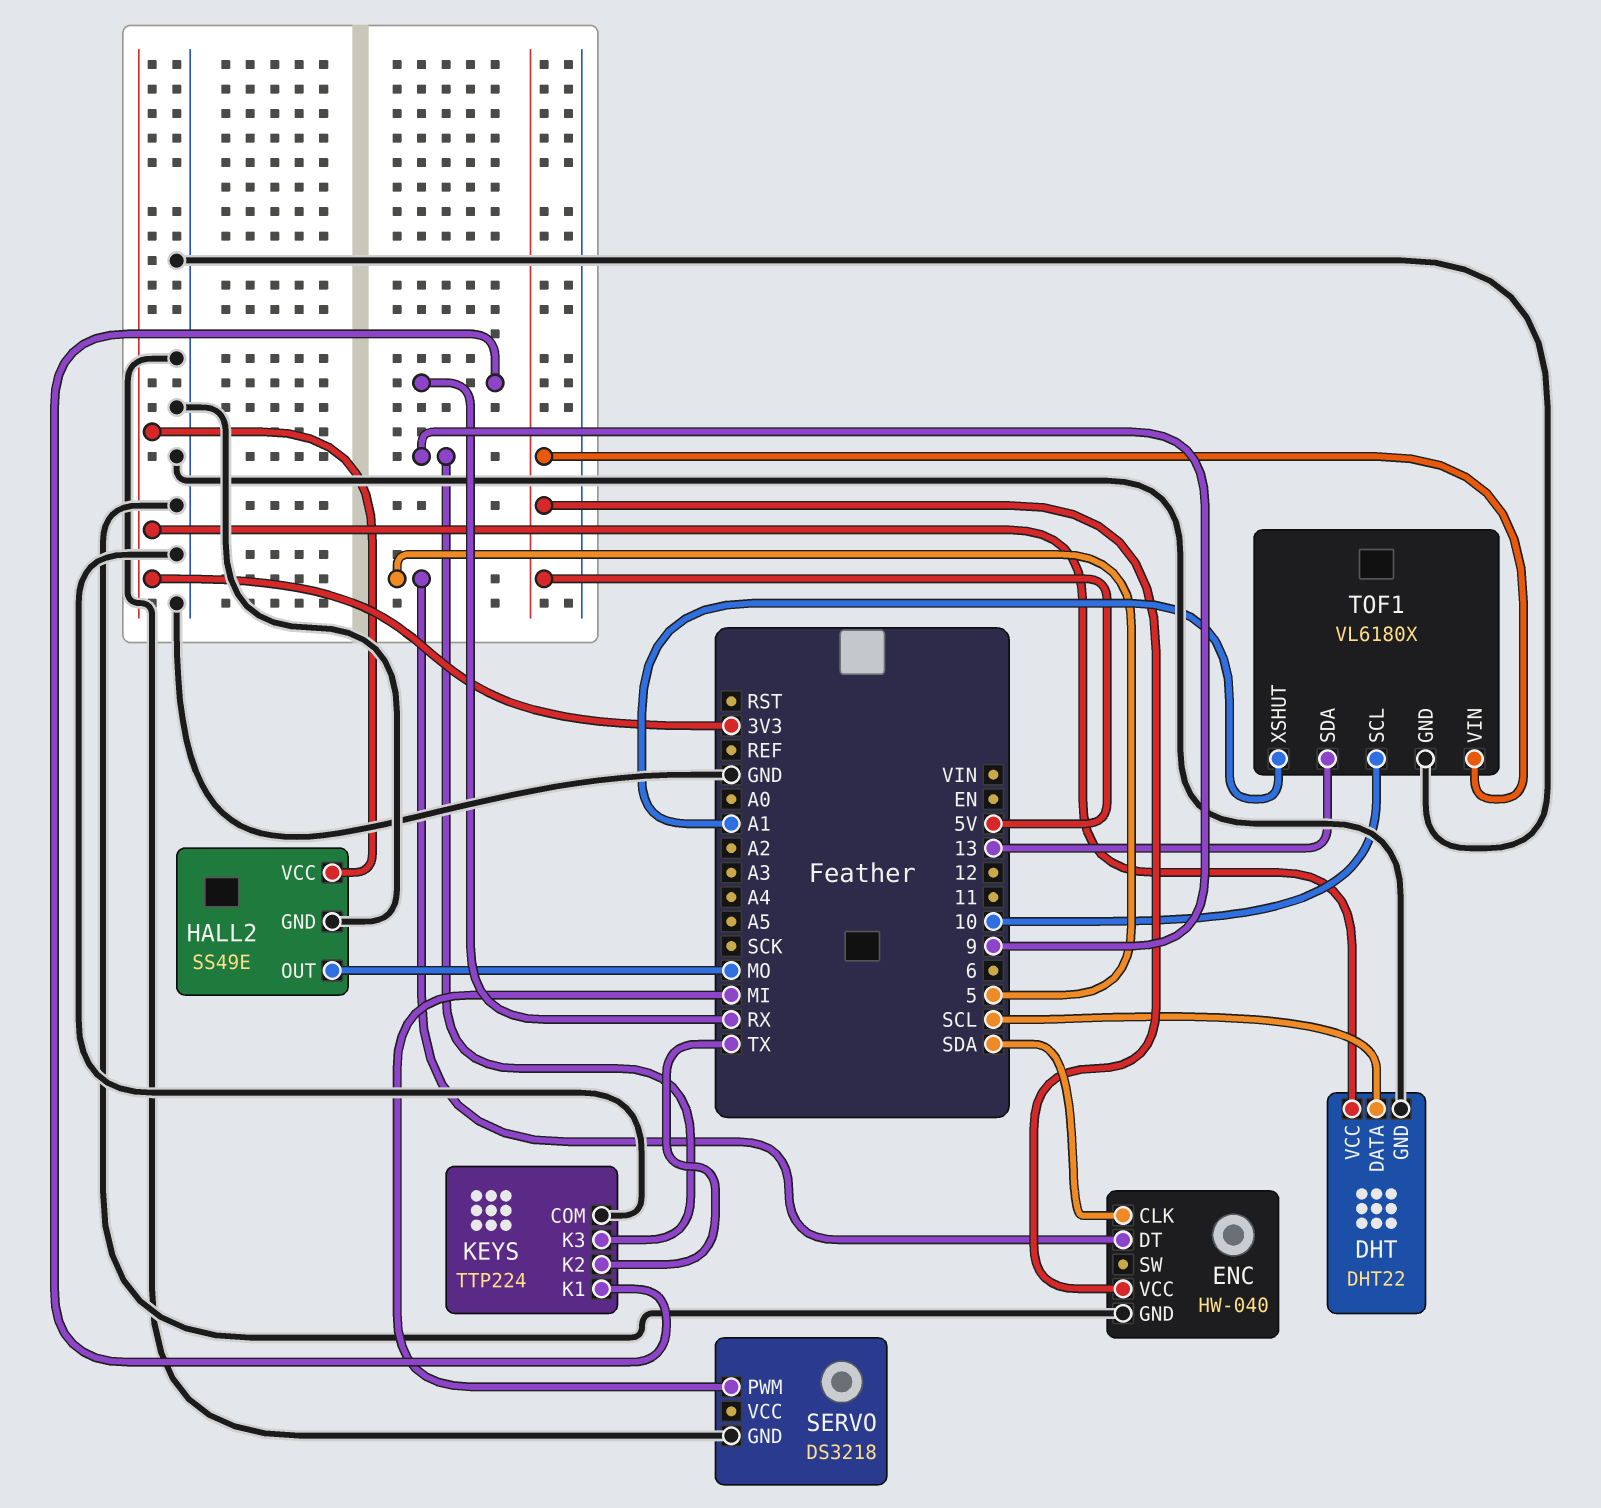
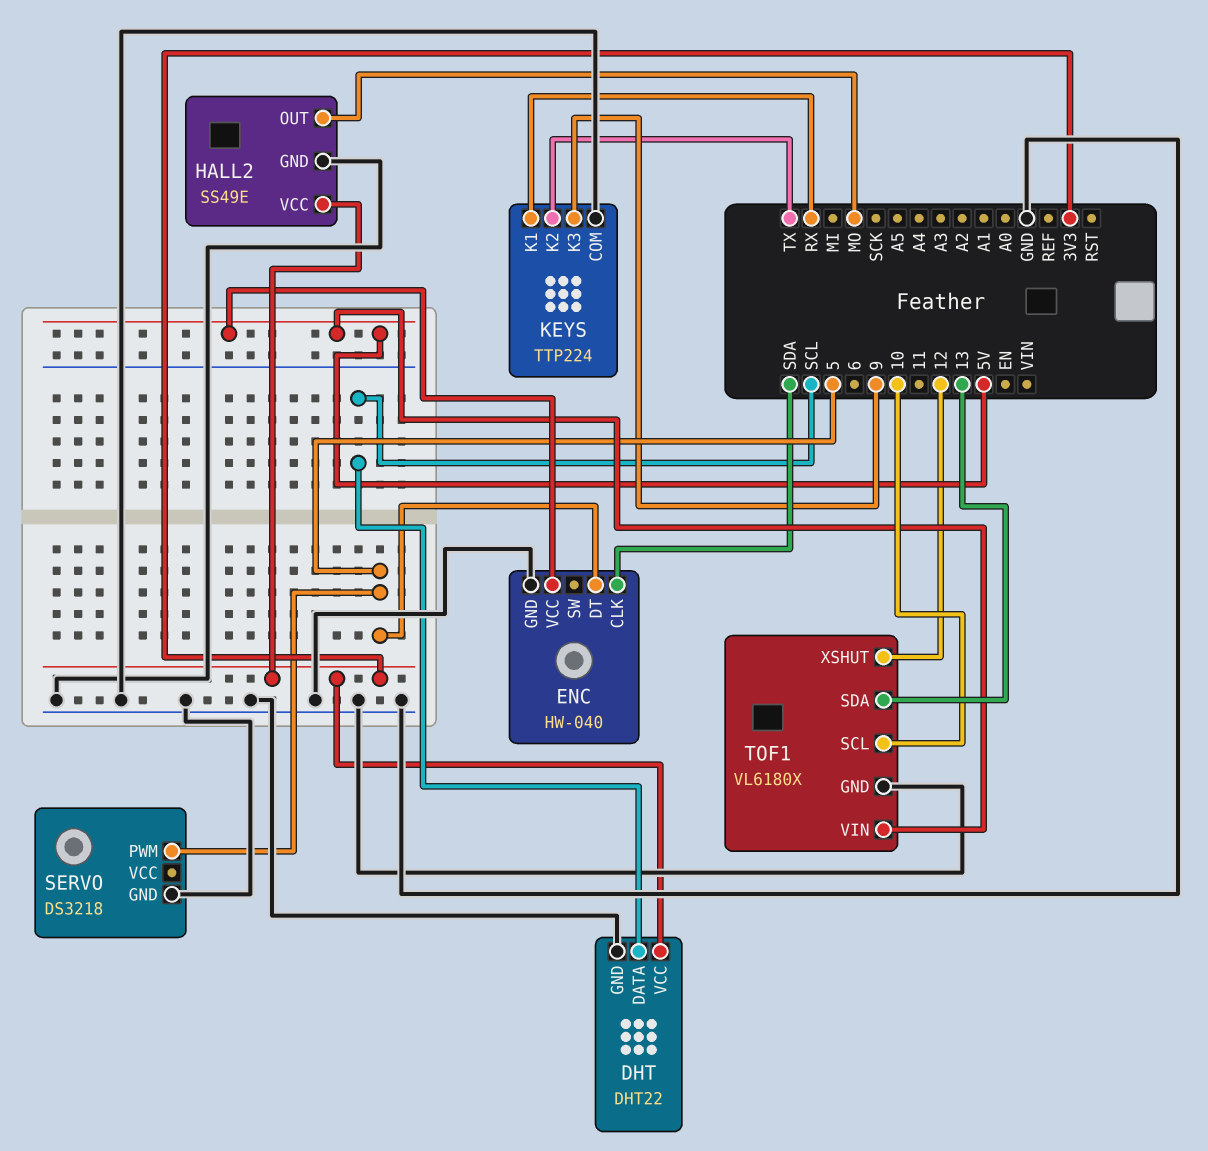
SERVO pin PWM: MI -> 5
TOF1 pin XSHUT: A1 -> 12

